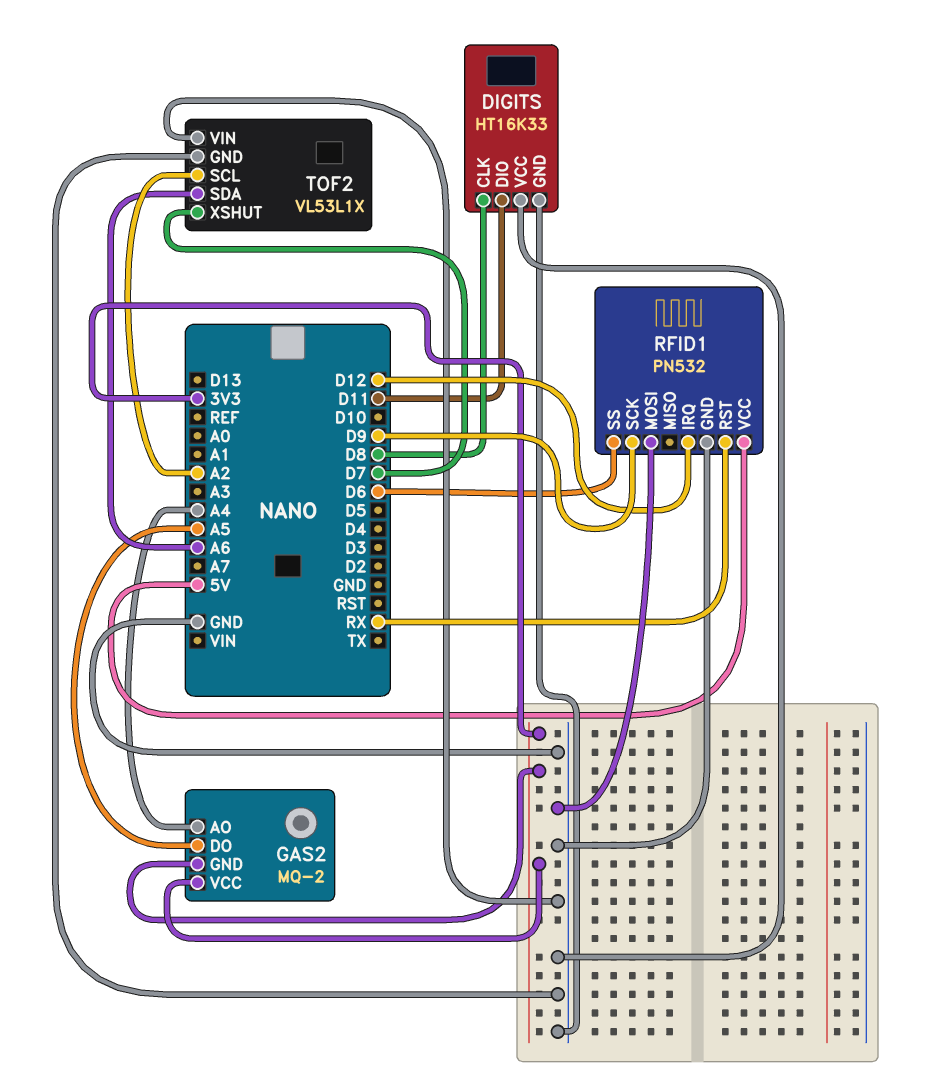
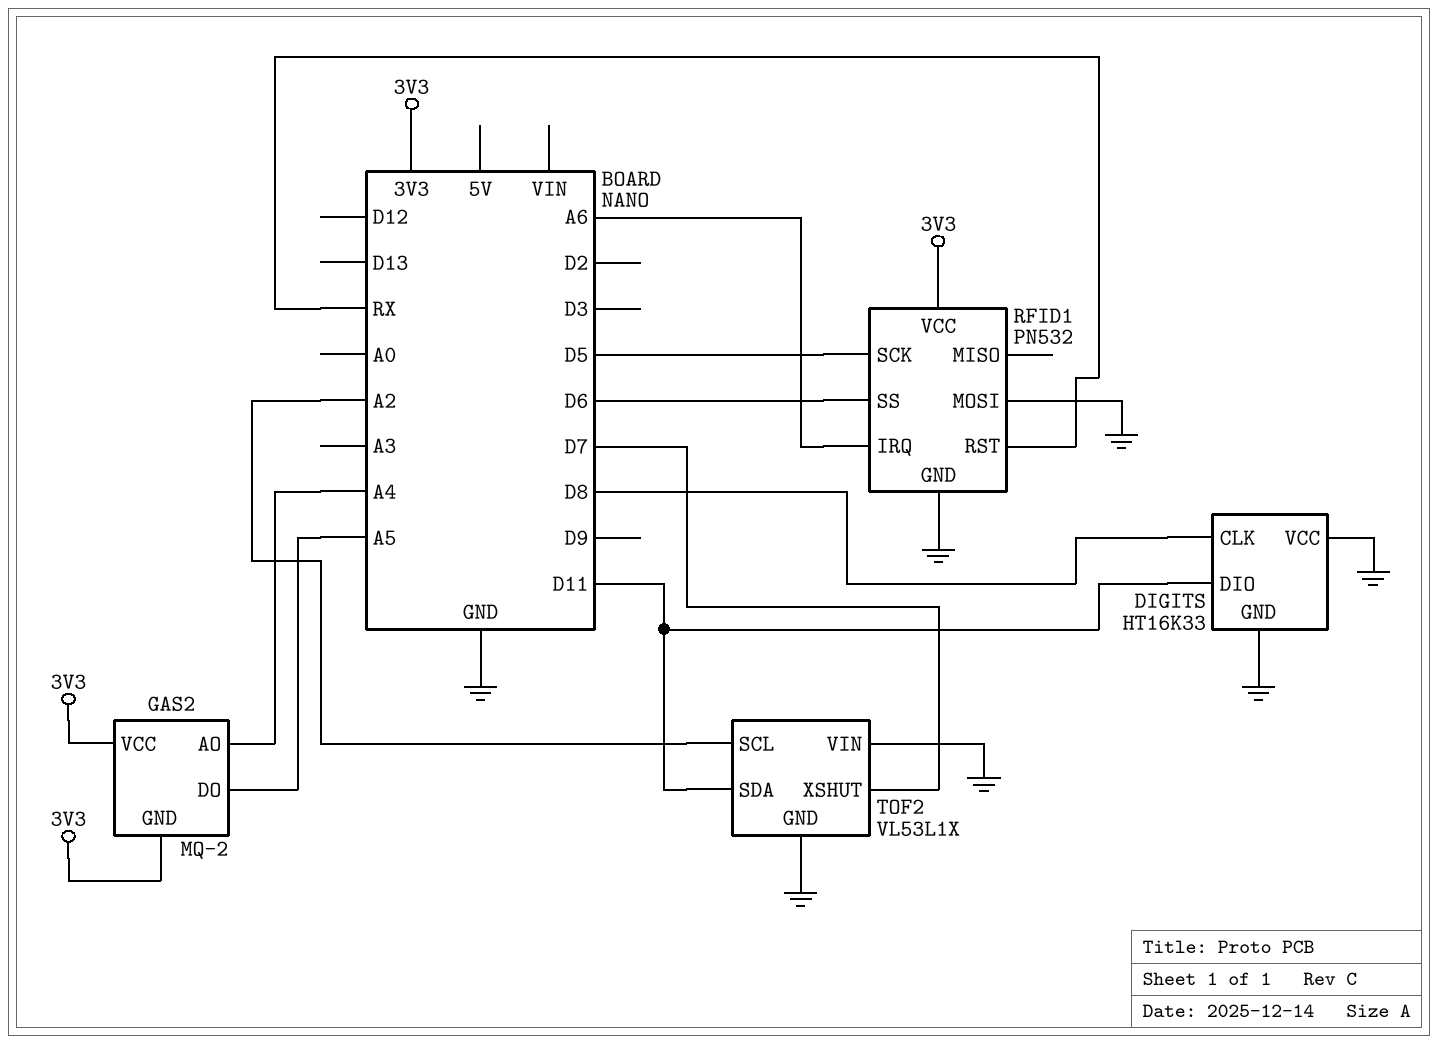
RFID1 pin IRQ: D12 -> A6
RFID1 pin SCK: D9 -> D5
RFID1 pin VCC: 5V -> 3V3
TOF2 pin SDA: A6 -> D11

